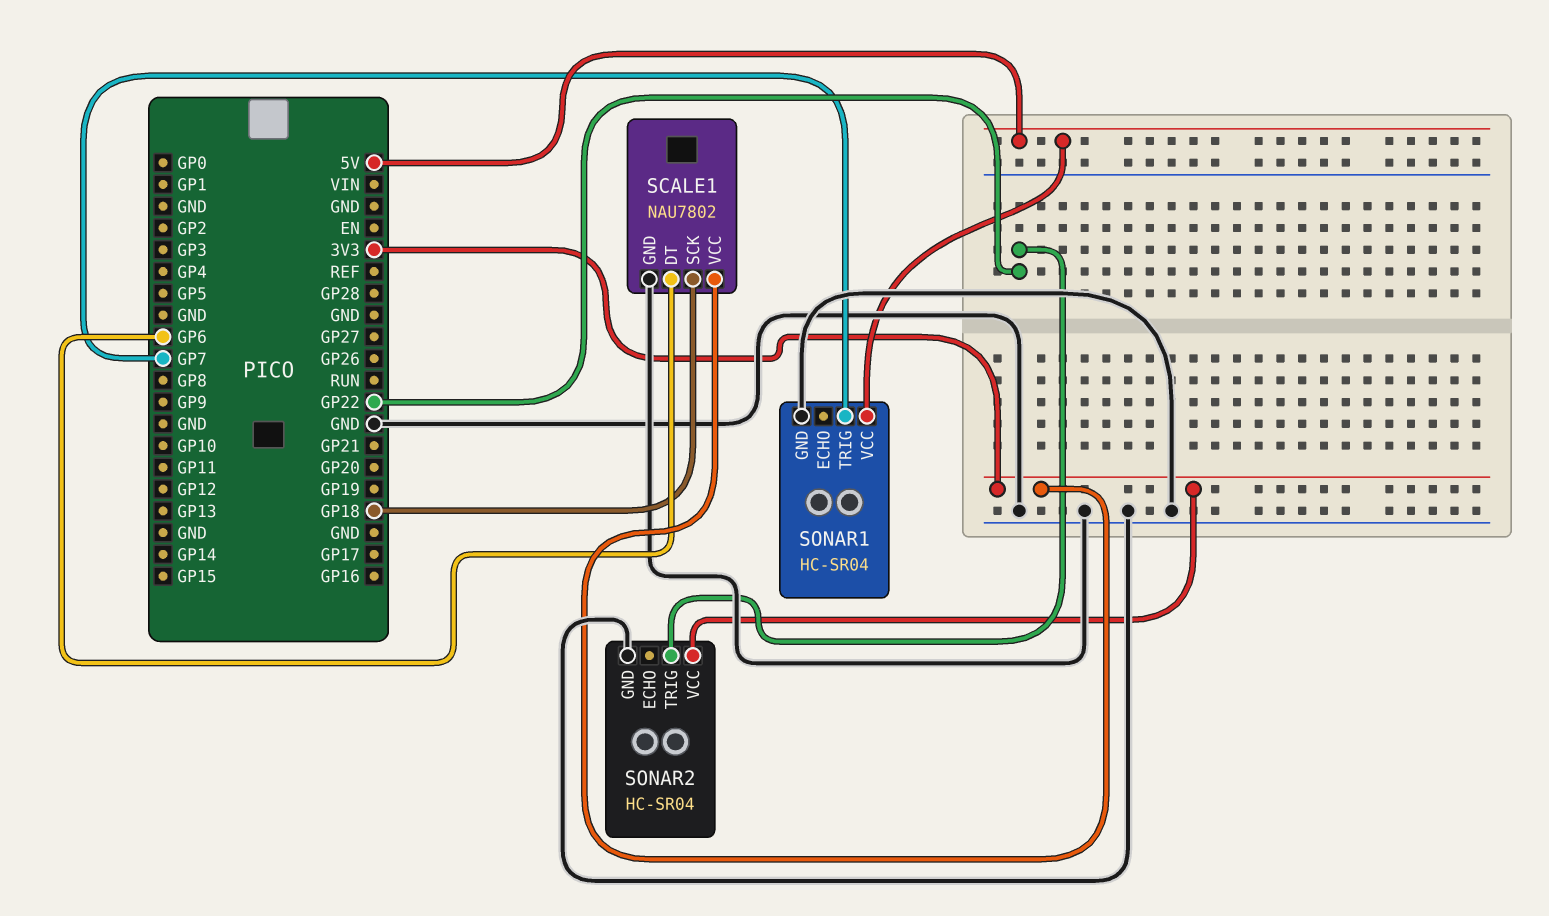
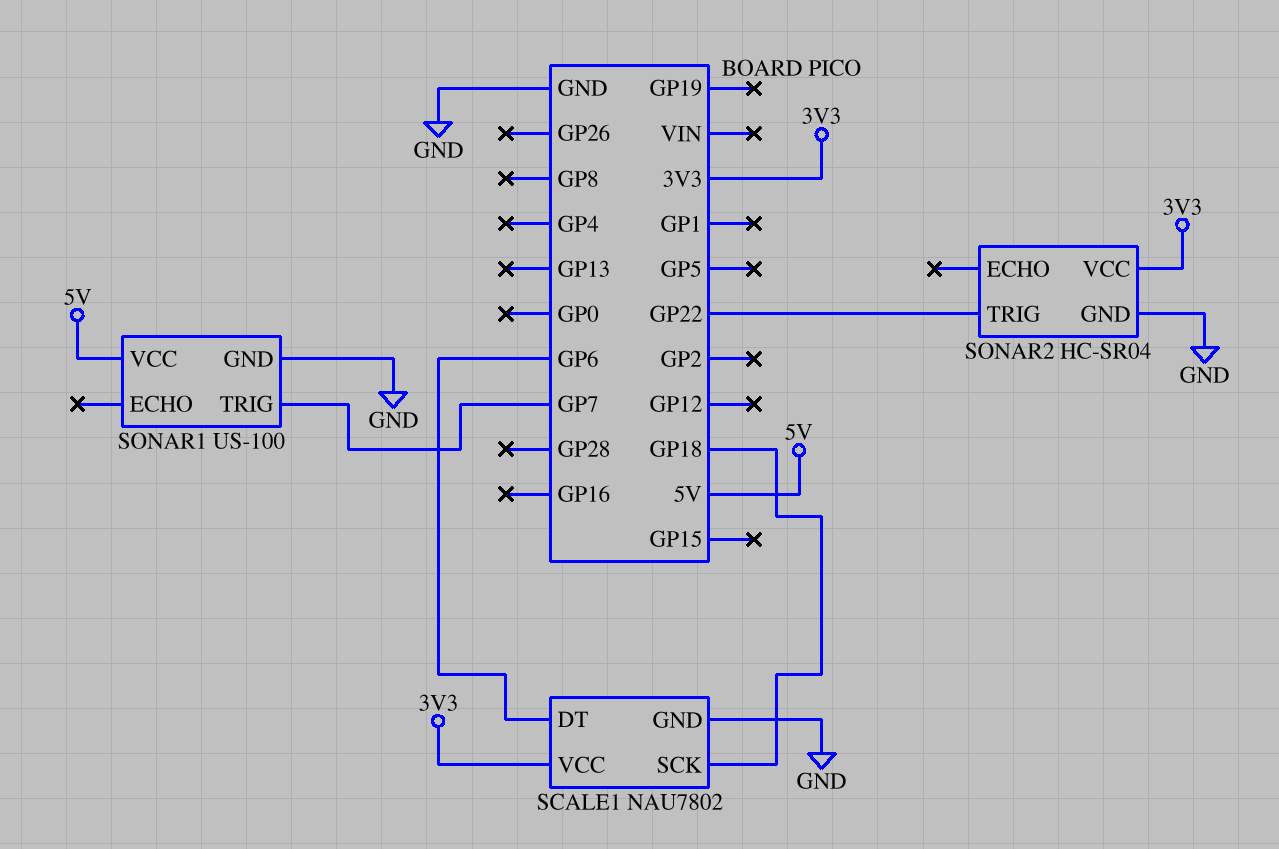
SONAR1: HC-SR04 -> US-100

